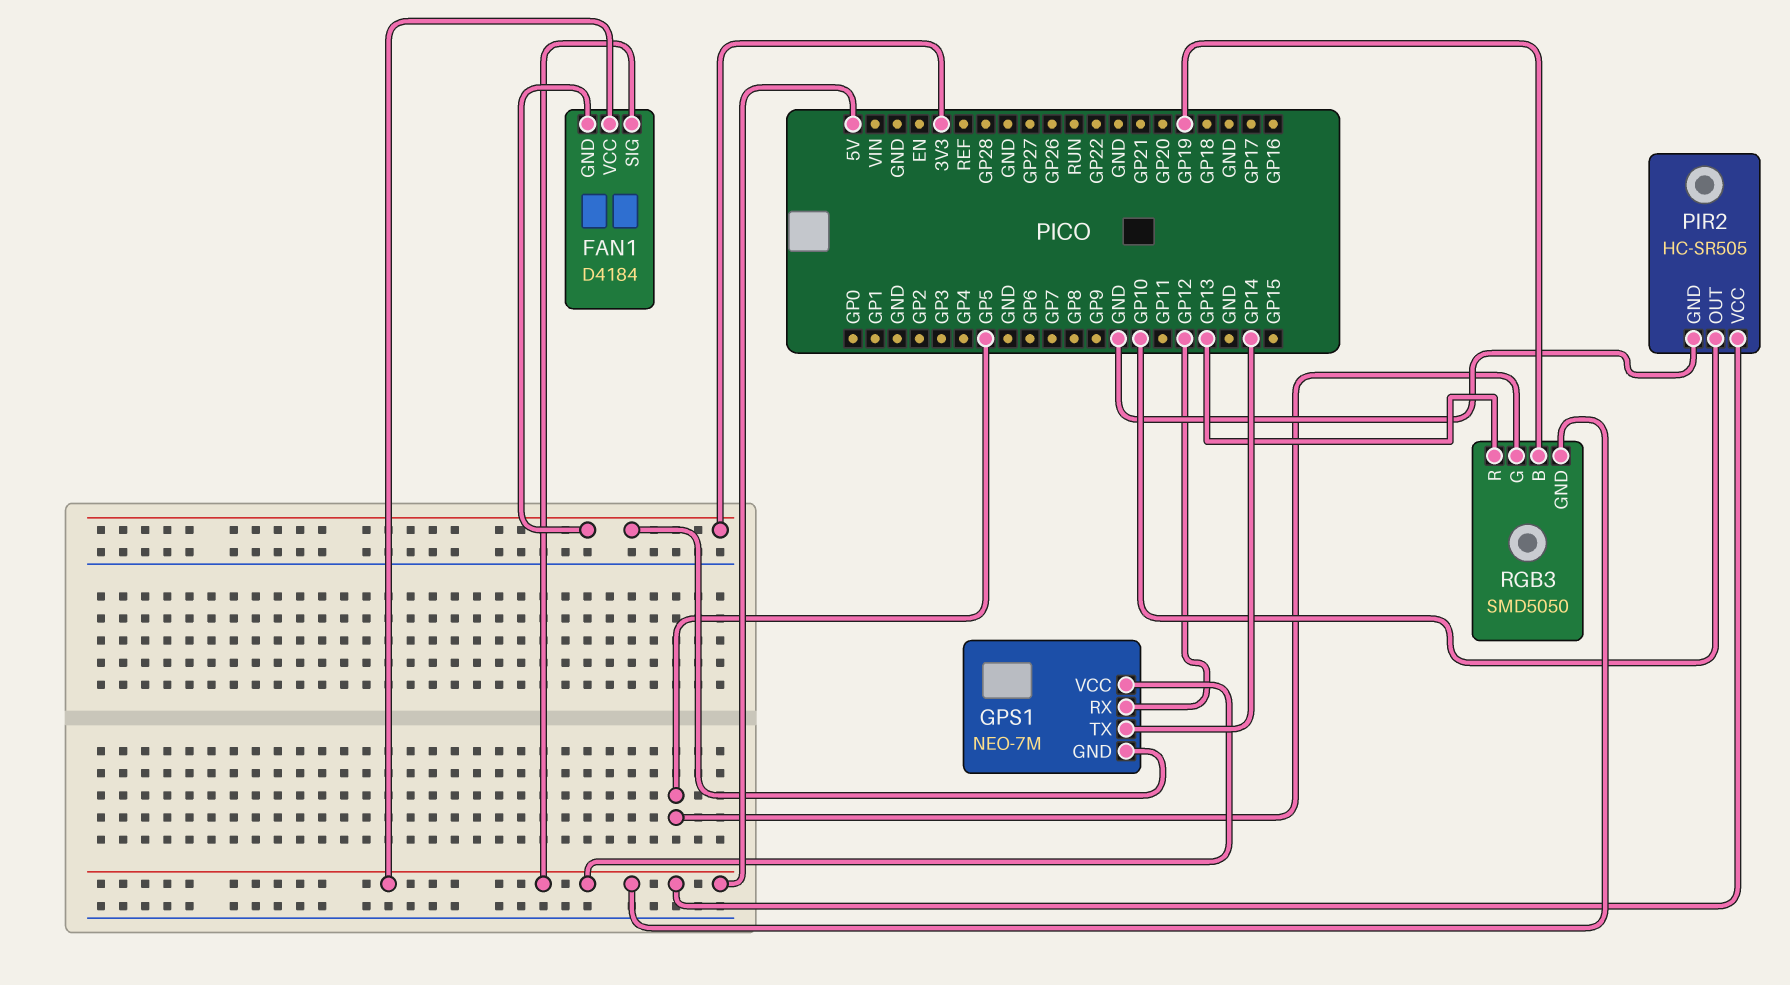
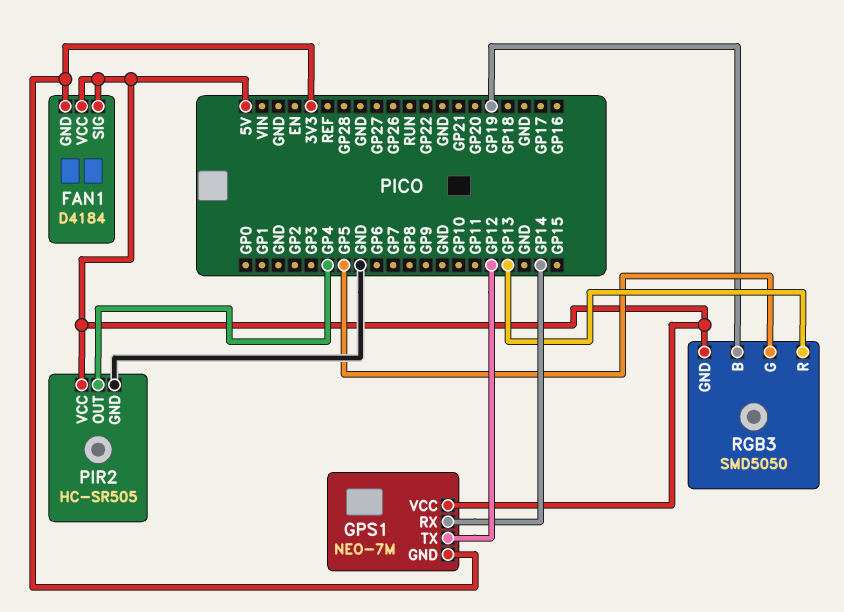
GPS1 pin RX: GP12 -> GP14
GPS1 pin TX: GP14 -> GP12
PIR2 pin OUT: GP10 -> GP4

